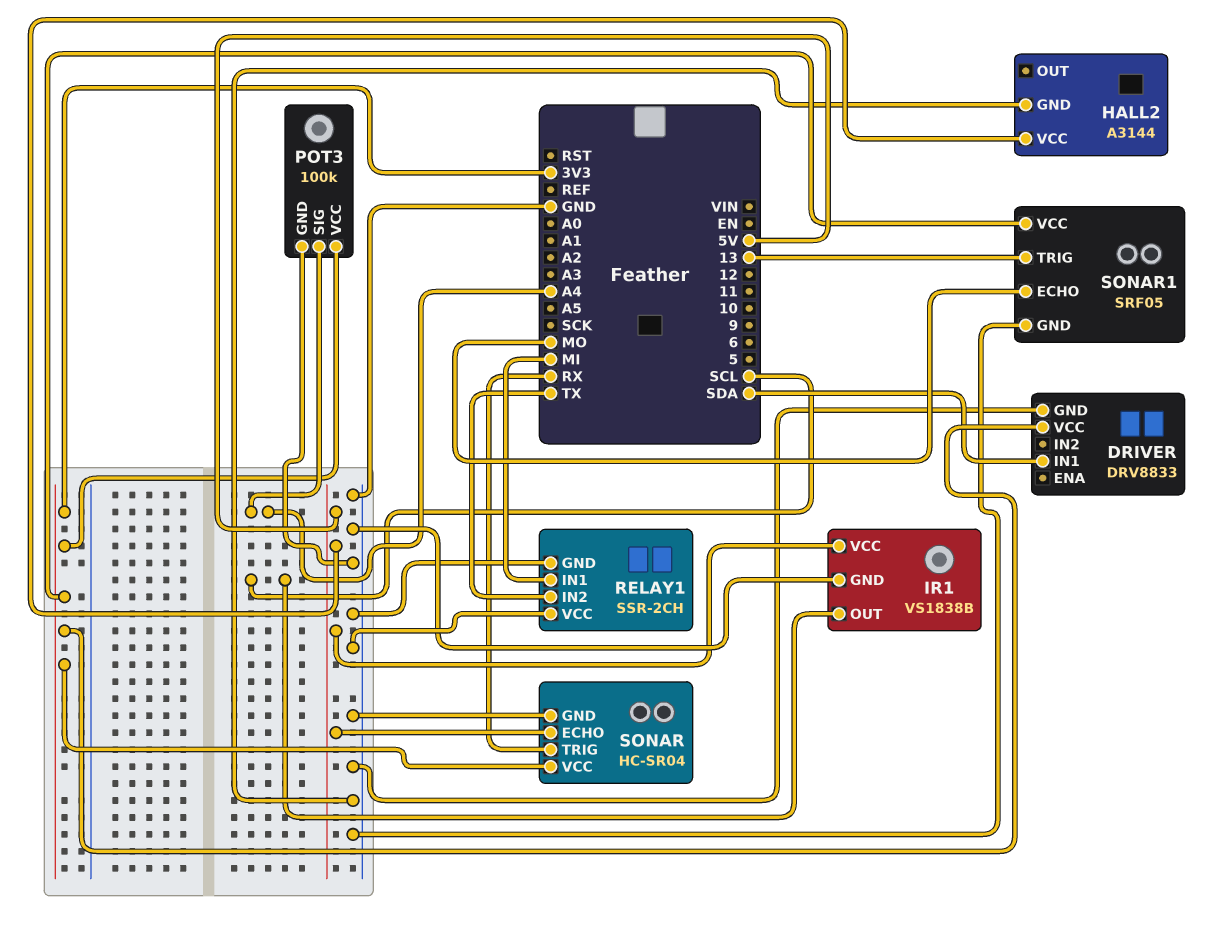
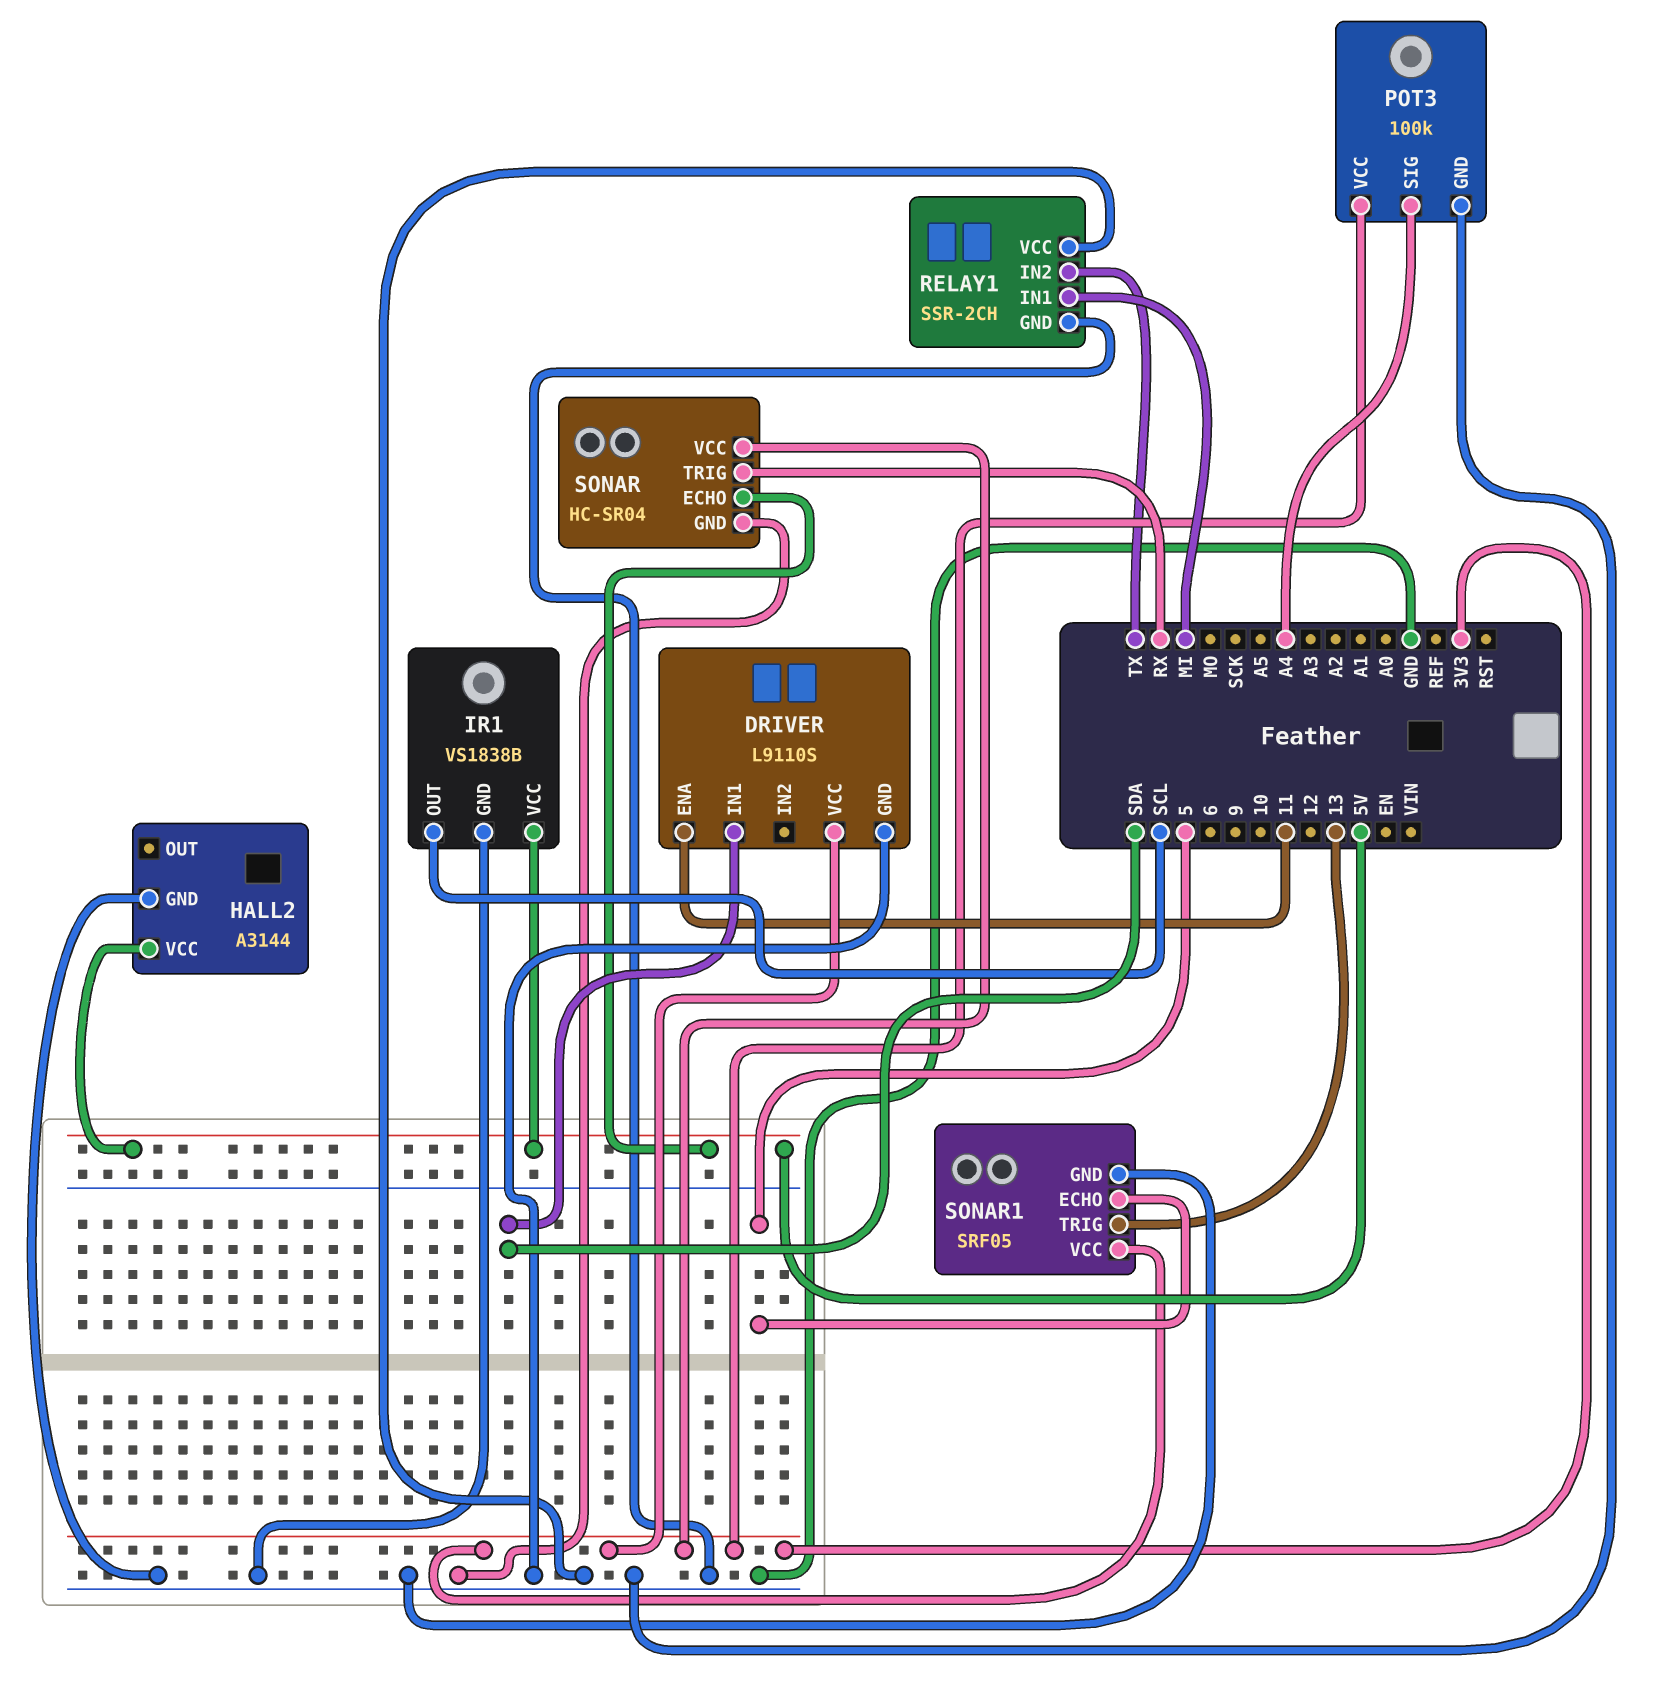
DRIVER: DRV8833 -> L9110S
DRIVER pin ENA: none -> 11
SONAR1 pin ECHO: MO -> 5

